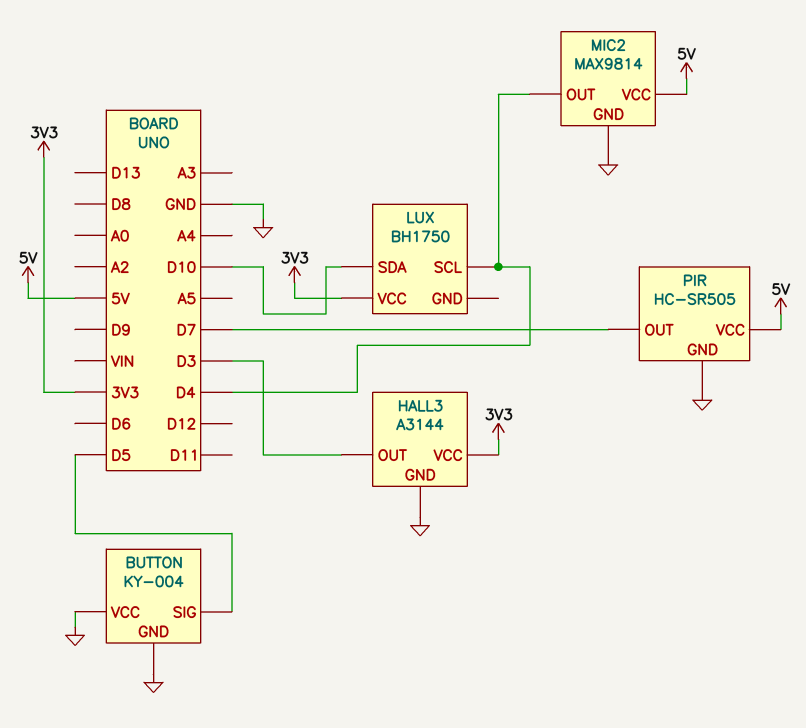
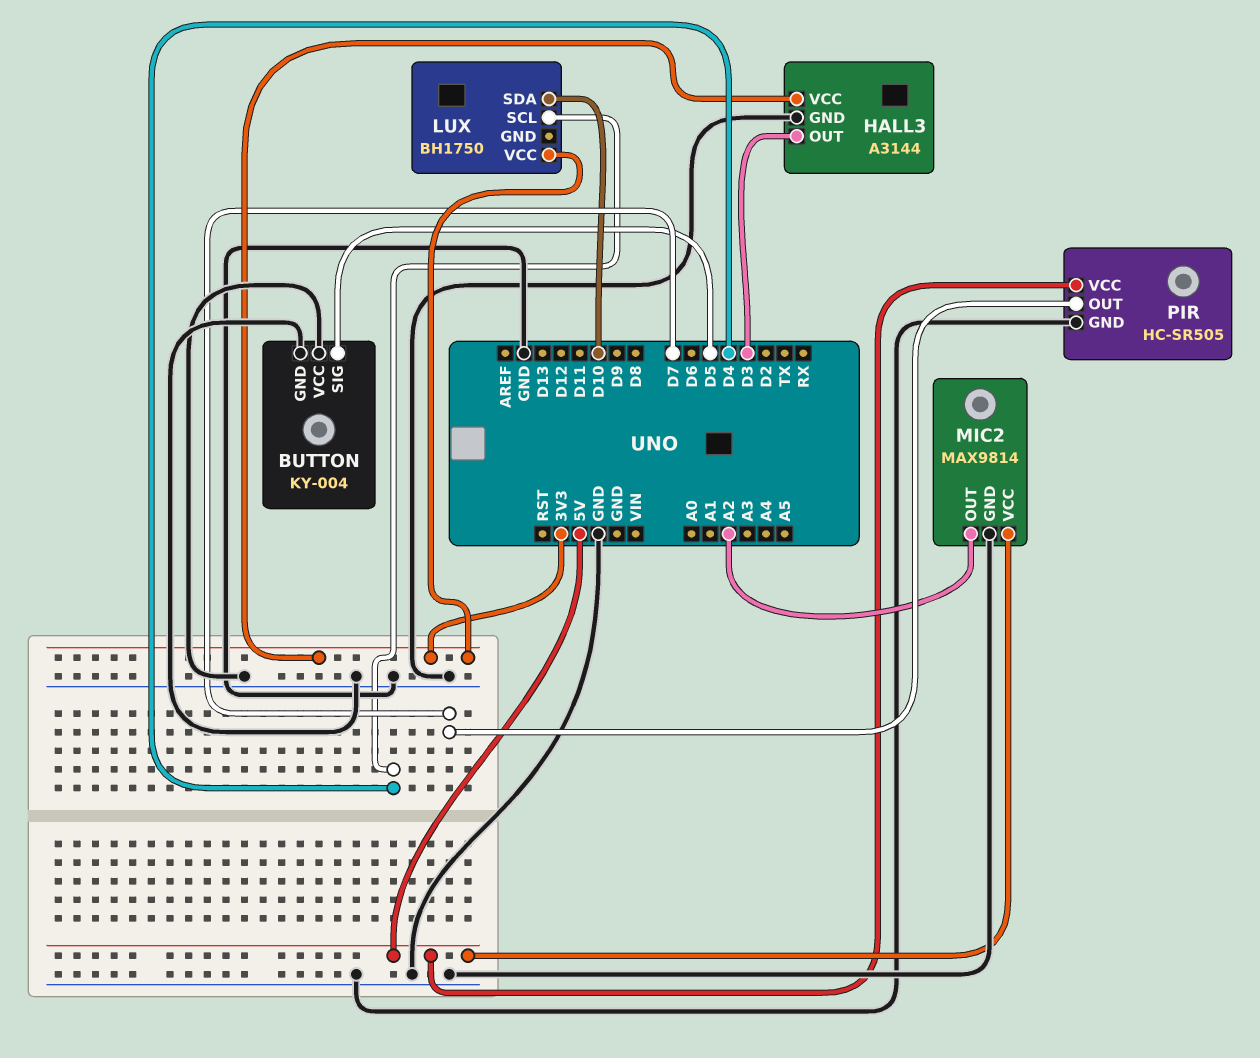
MIC2 pin OUT: D4 -> A2

